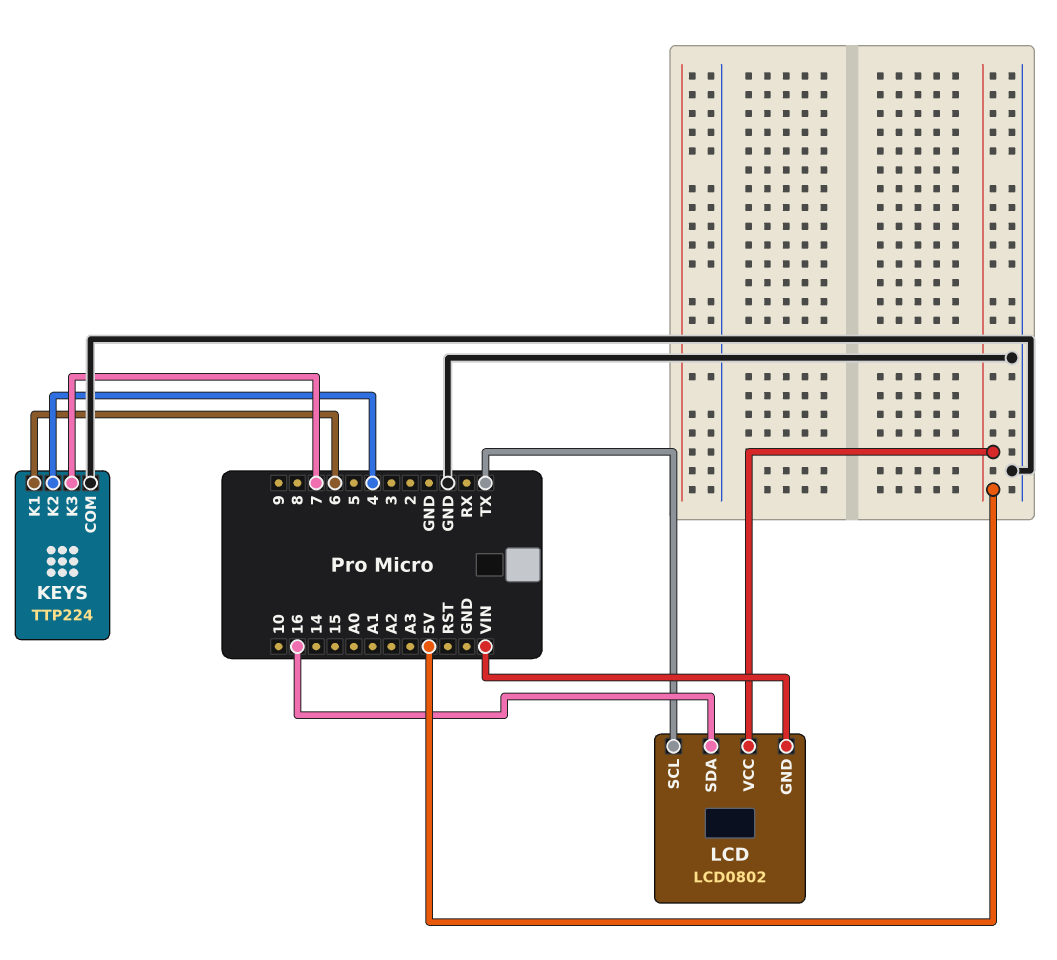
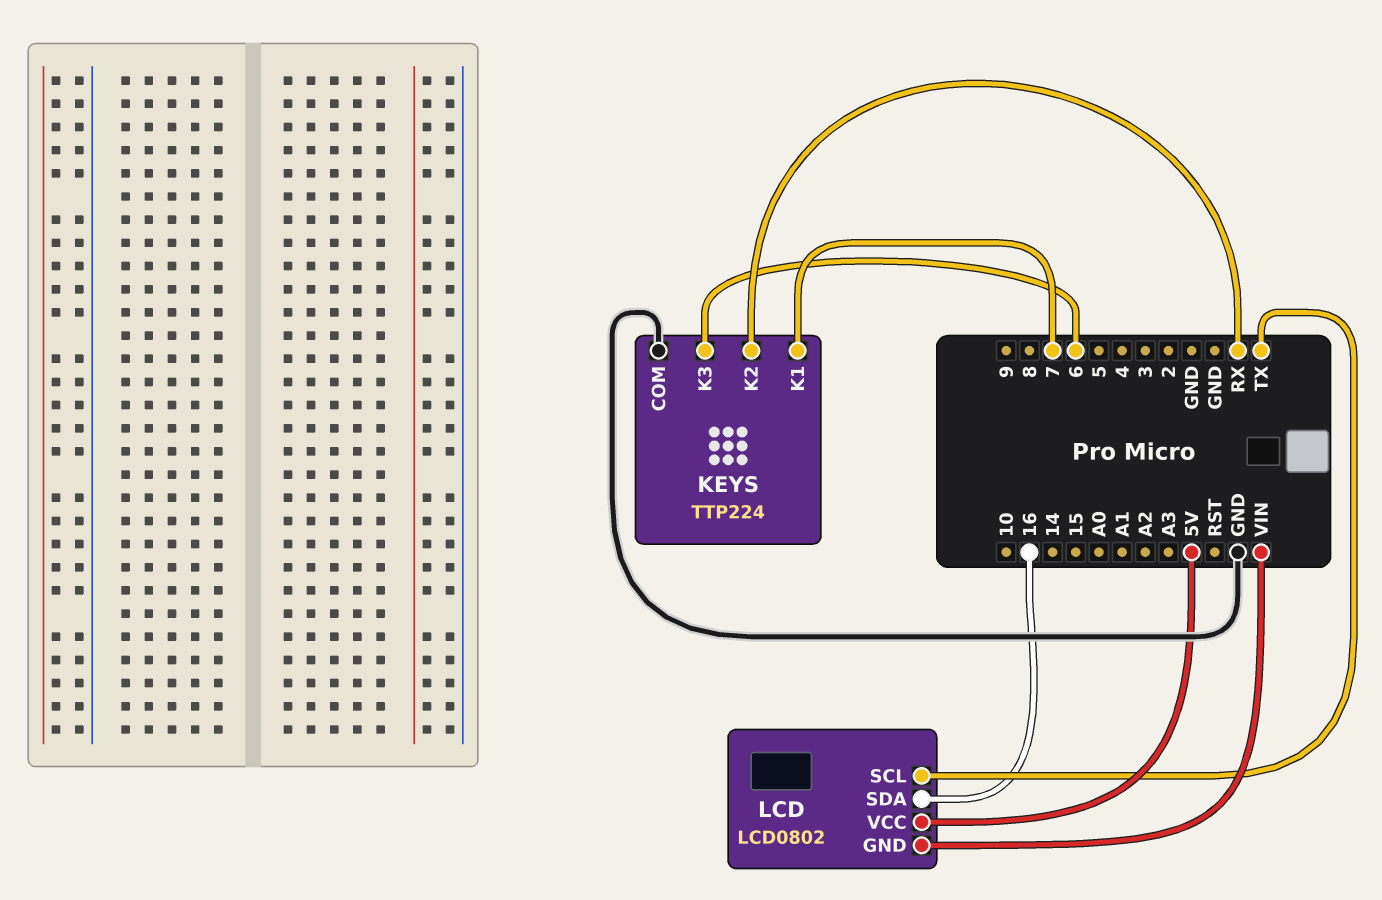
KEYS pin K1: 6 -> 7
KEYS pin K2: 4 -> RX
KEYS pin K3: 7 -> 6

